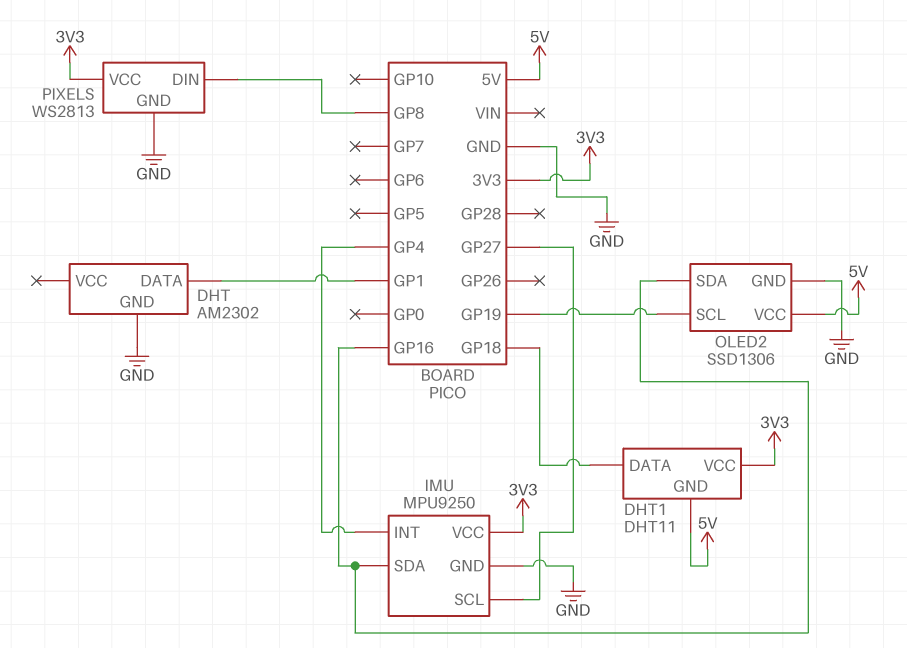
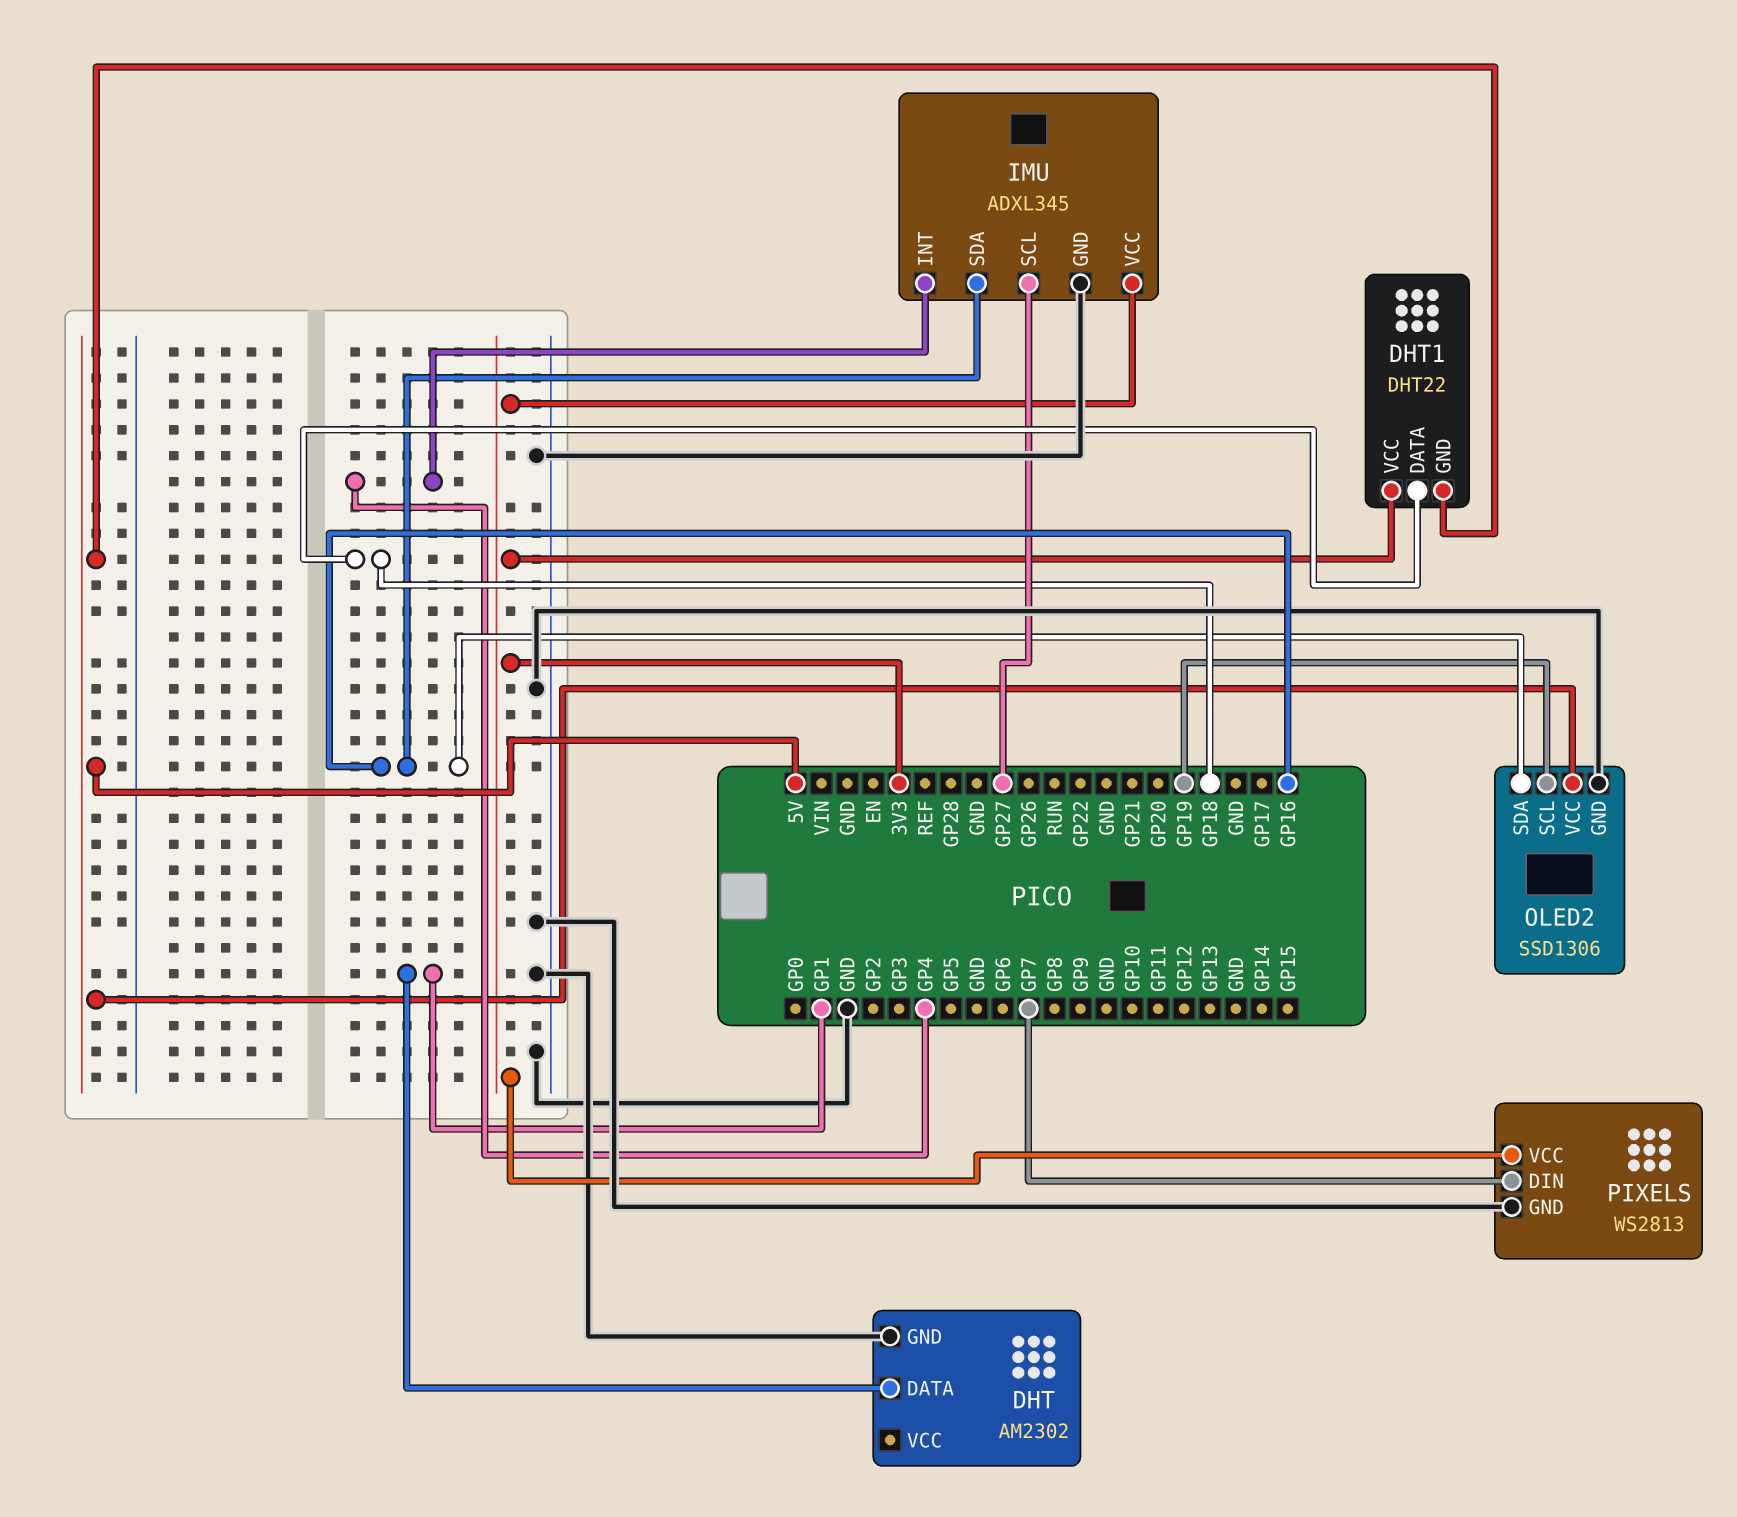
DHT1: DHT11 -> DHT22
IMU: MPU9250 -> ADXL345
PIXELS pin DIN: GP8 -> GP7

